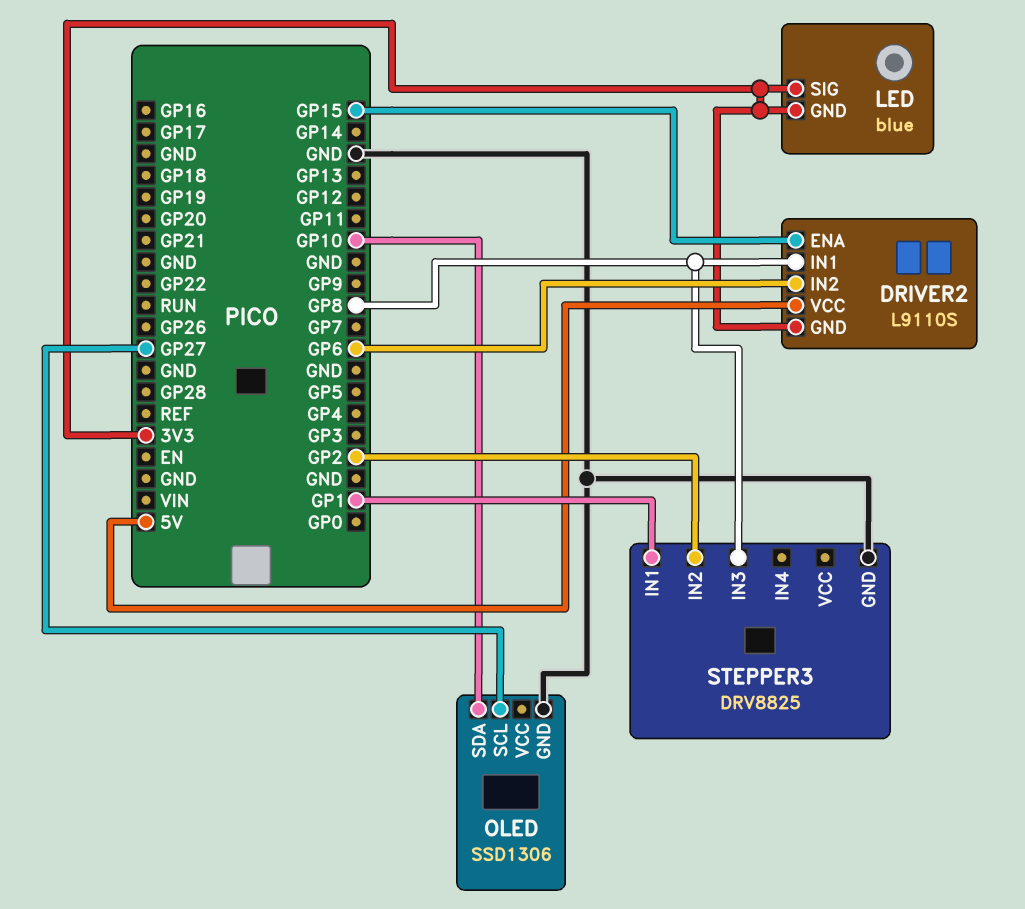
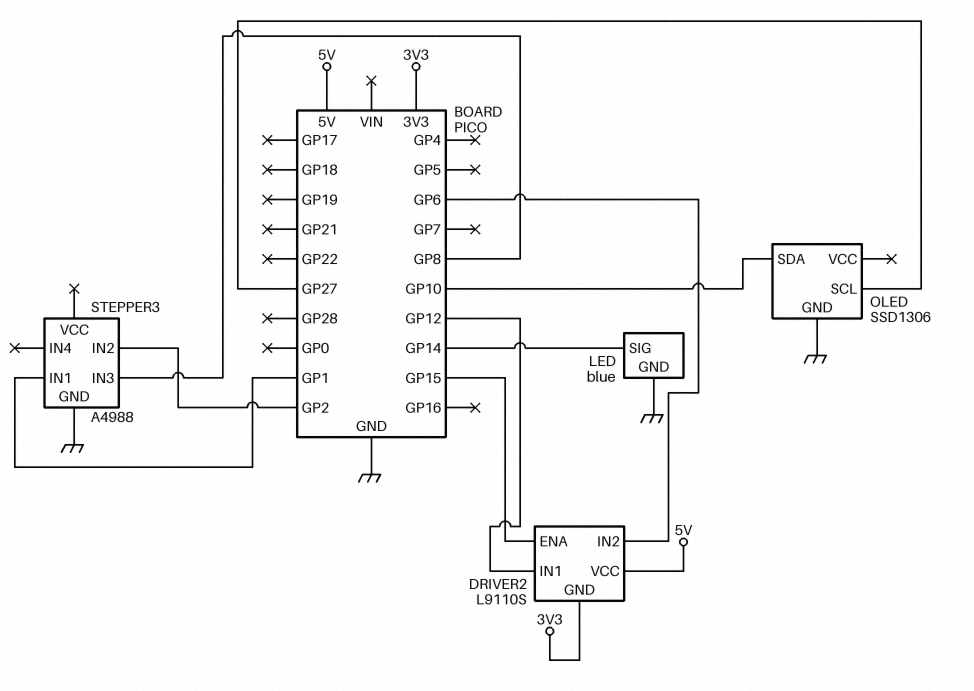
DRIVER2 pin IN1: GP8 -> GP12
LED pin GND: 3V3 -> GND
LED pin SIG: 3V3 -> GP14
STEPPER3: DRV8825 -> A4988

